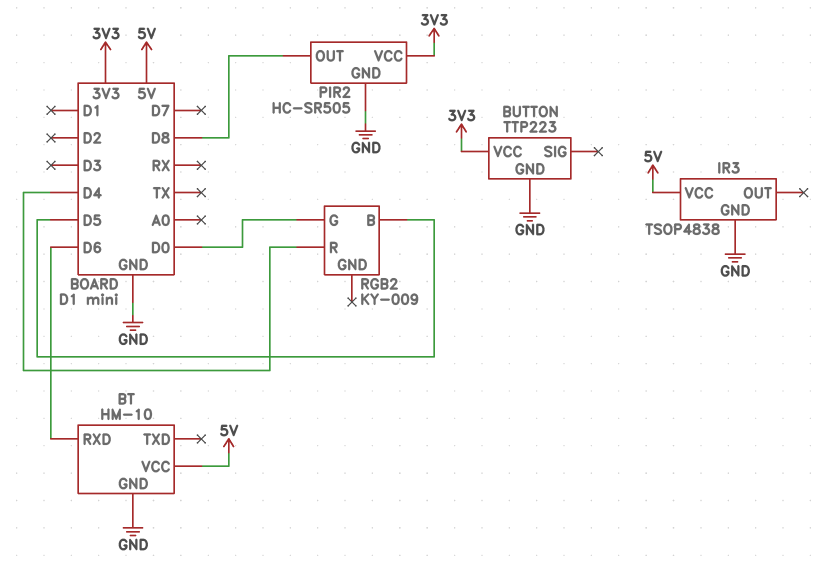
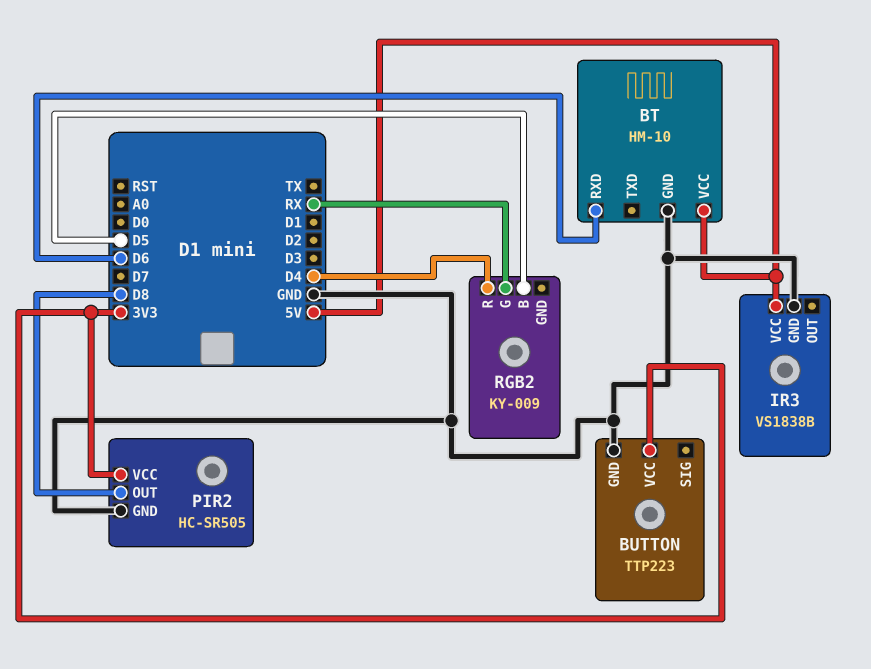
IR3: TSOP4838 -> VS1838B
RGB2 pin G: D0 -> RX

